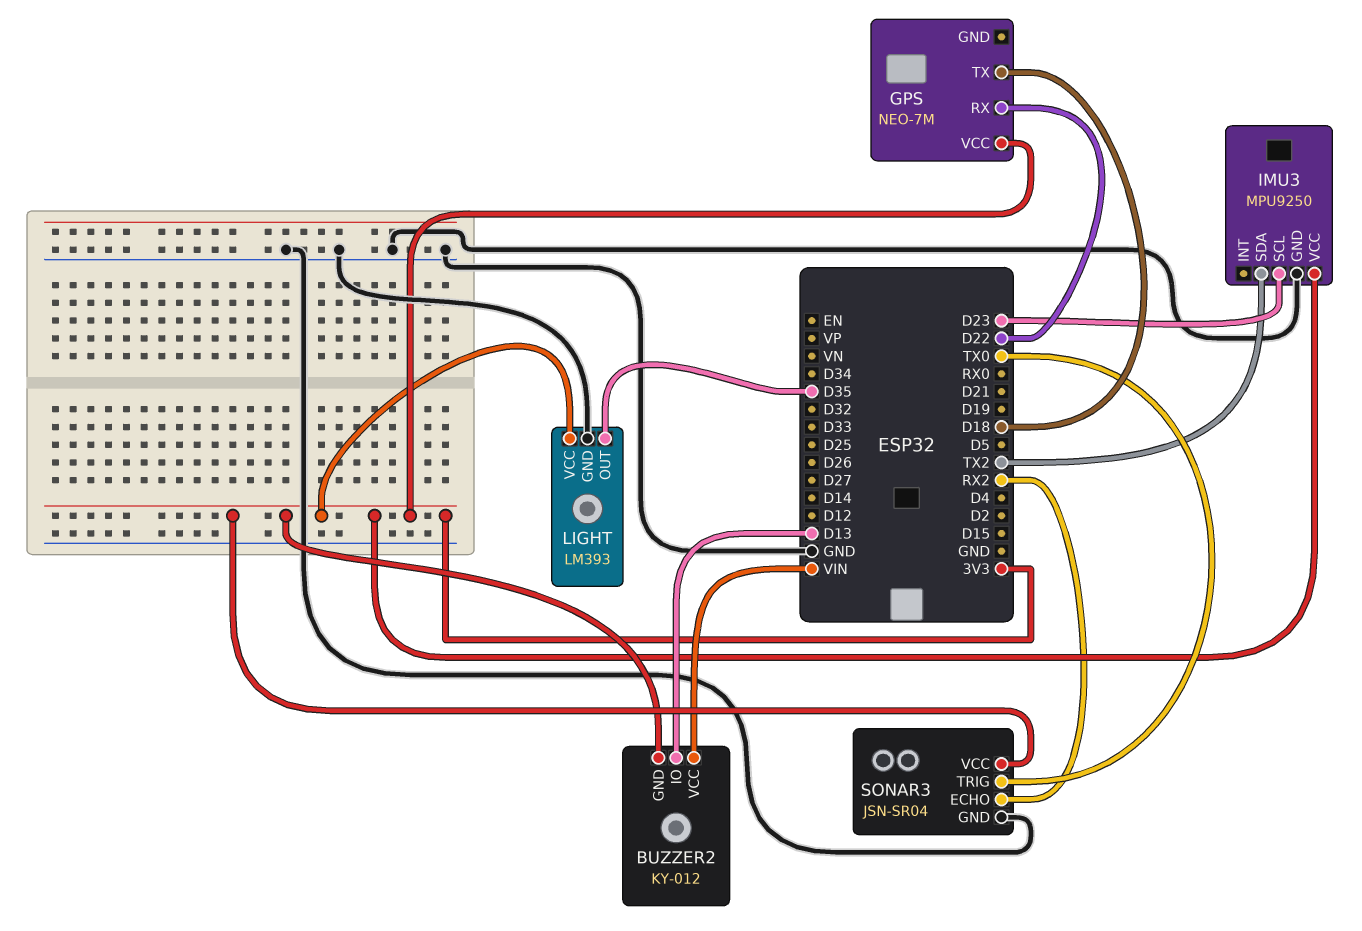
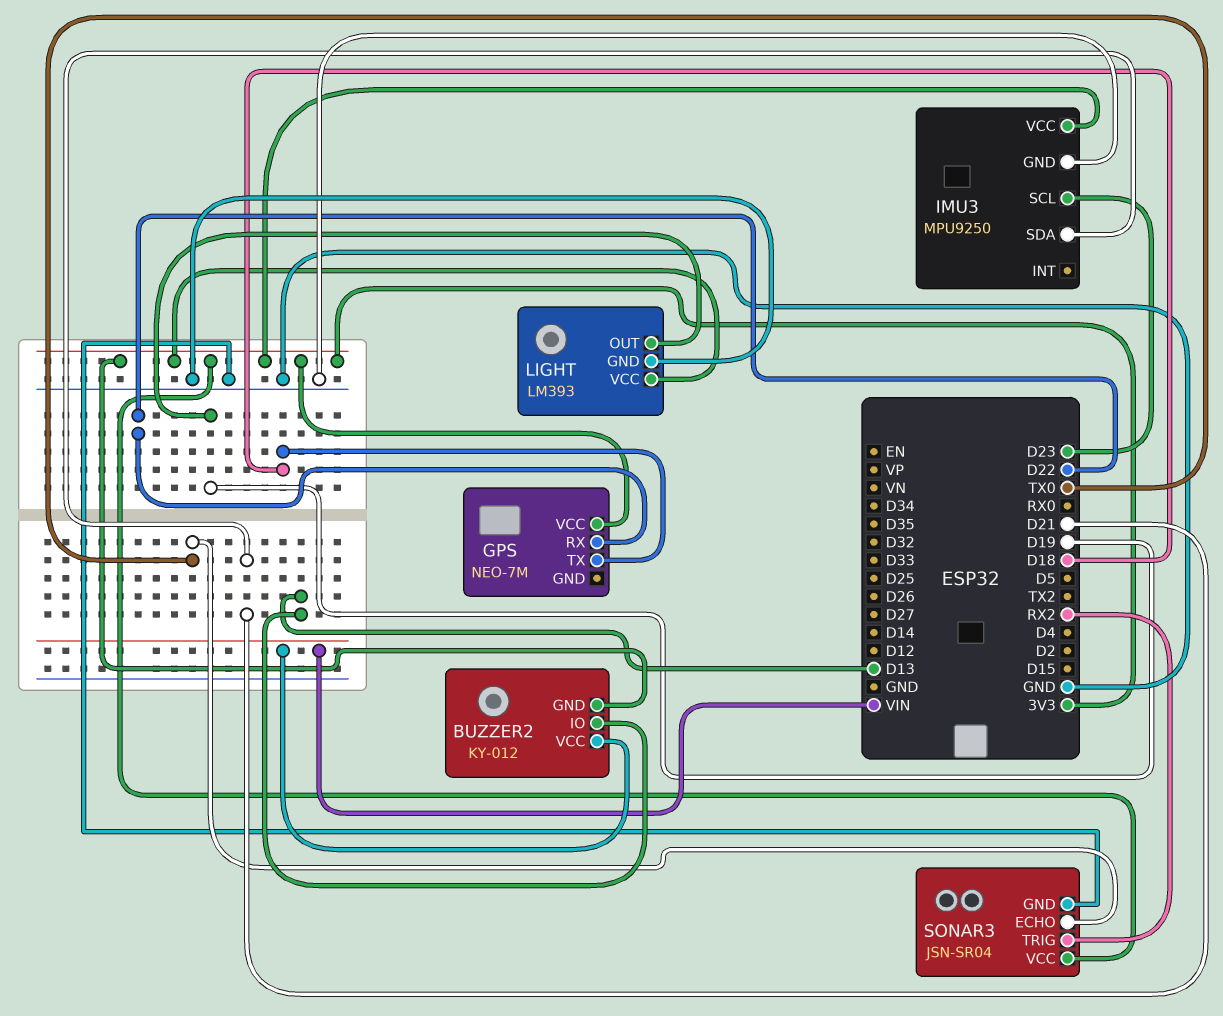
IMU3 pin SDA: TX2 -> D21
LIGHT pin OUT: D35 -> D19
SONAR3 pin ECHO: RX2 -> TX0
SONAR3 pin TRIG: TX0 -> RX2

